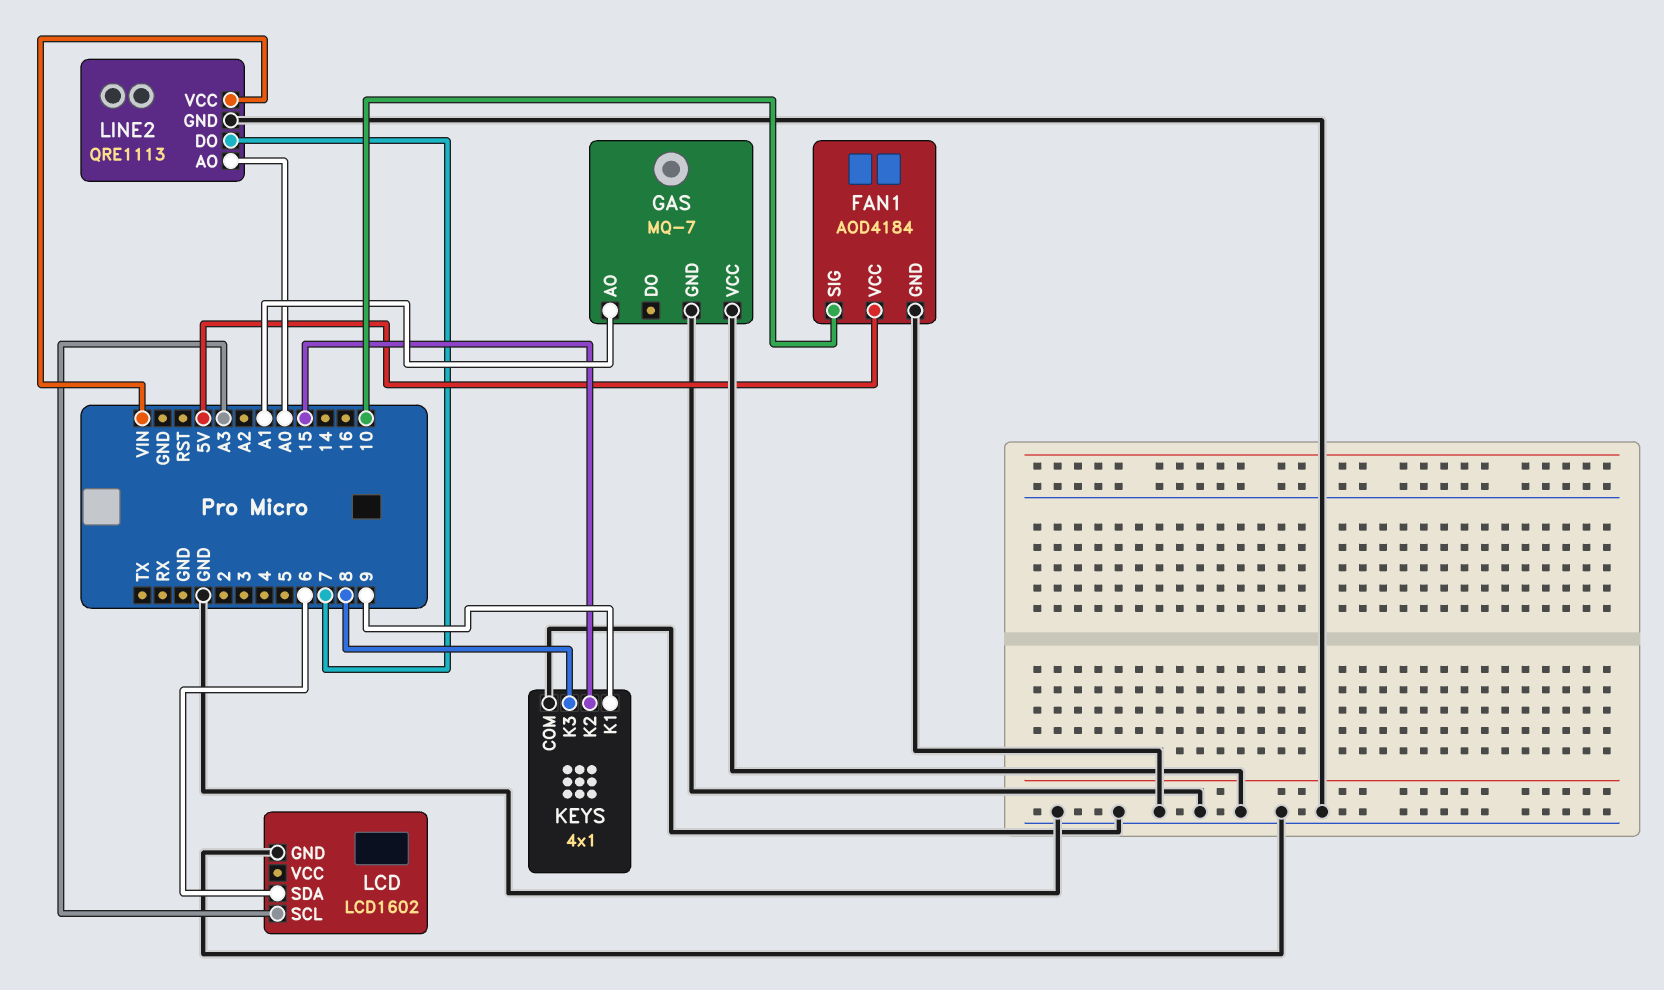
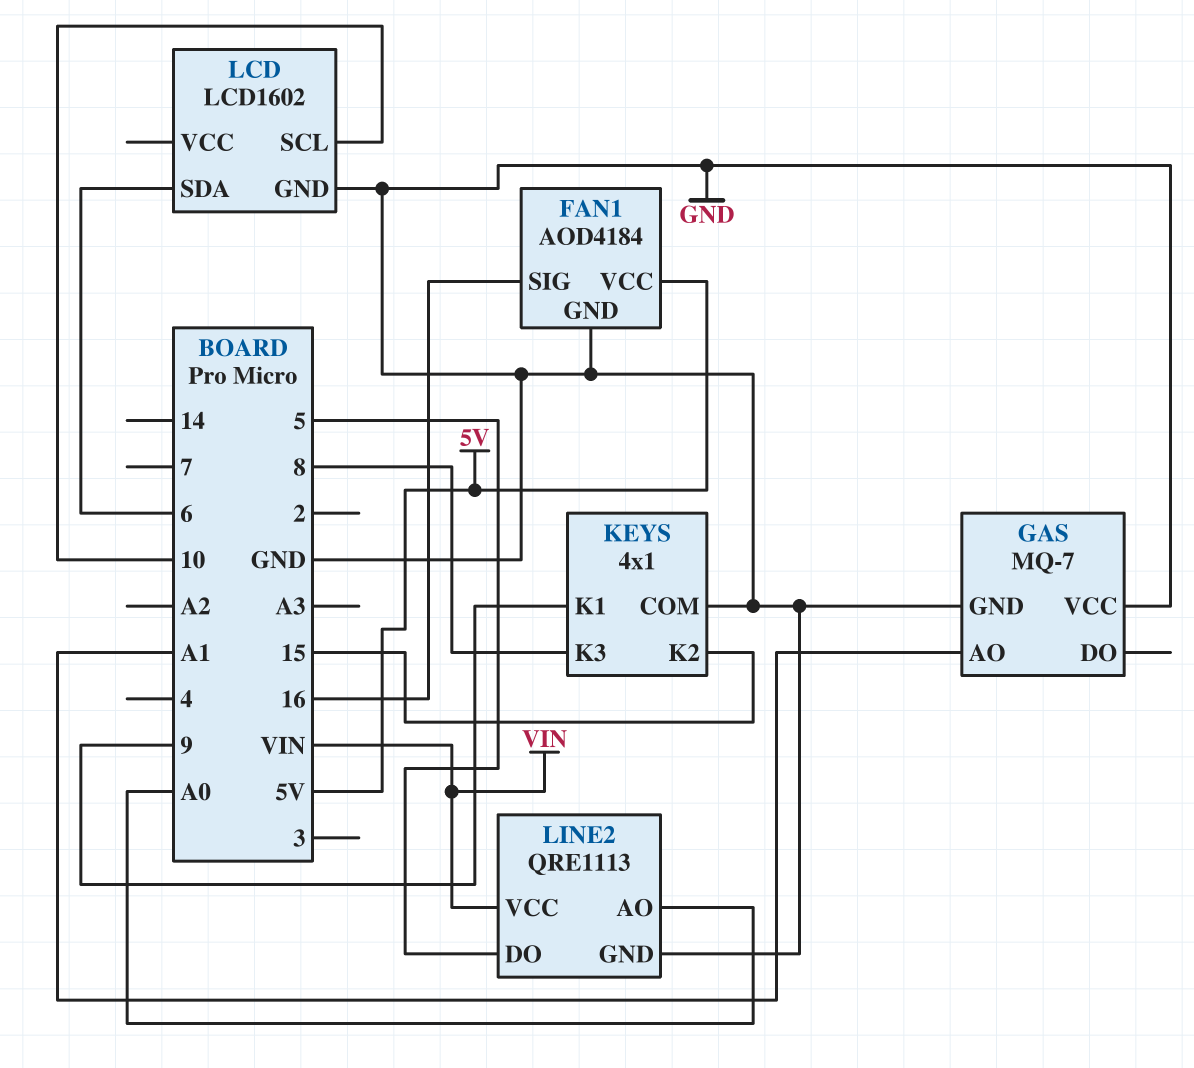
FAN1 pin SIG: 10 -> 16
LCD pin SCL: A3 -> 10
LINE2 pin DO: 7 -> 5

